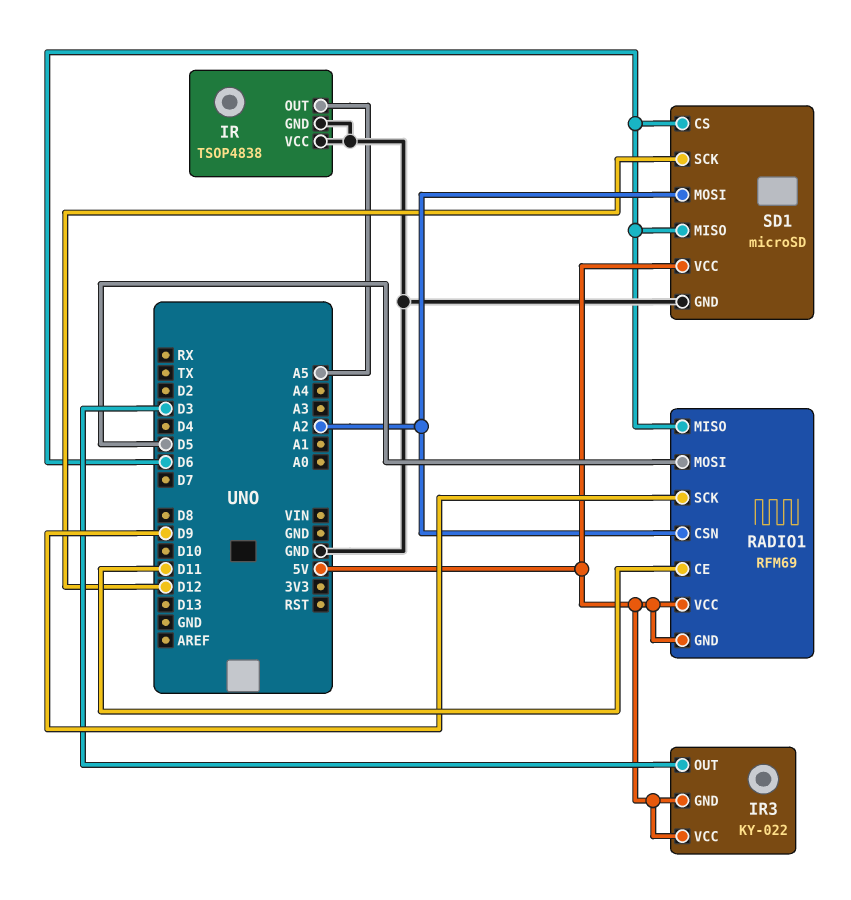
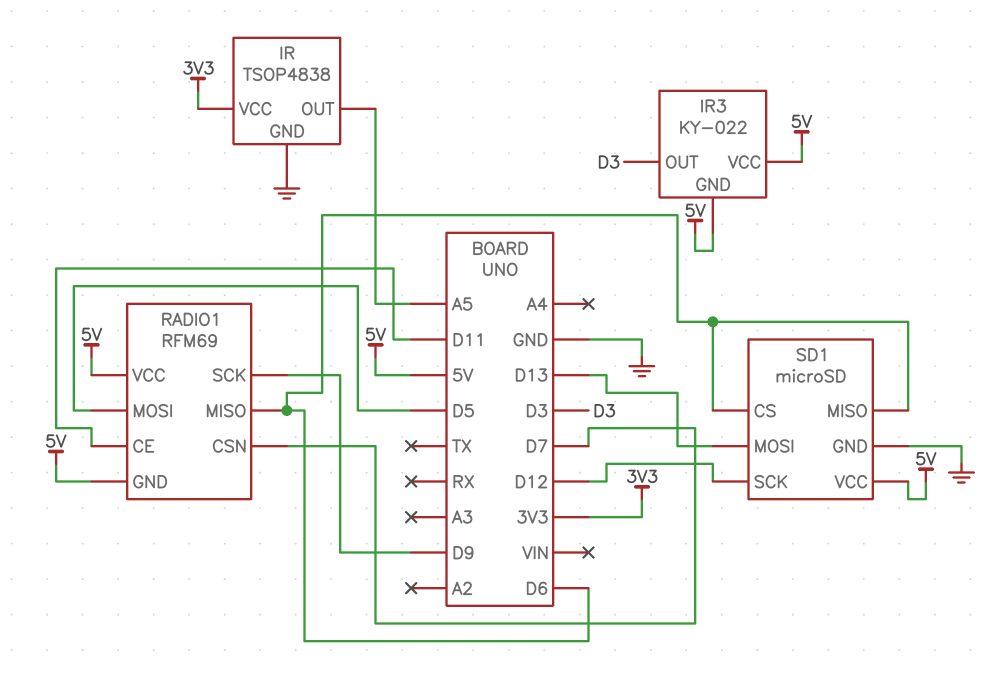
IR pin VCC: GND -> 3V3
RADIO1 pin CSN: A2 -> D7
SD1 pin MOSI: A2 -> D13

